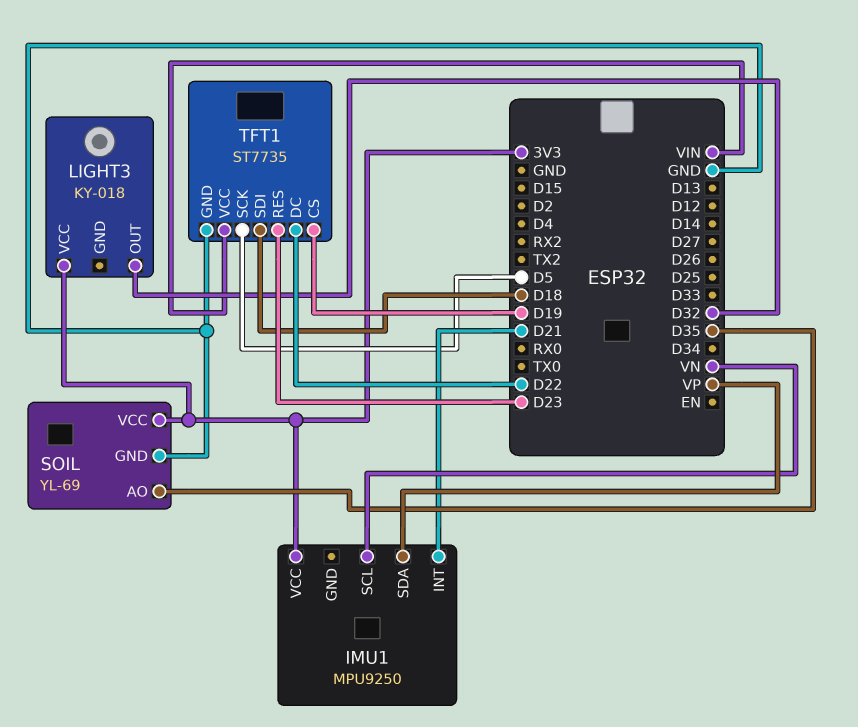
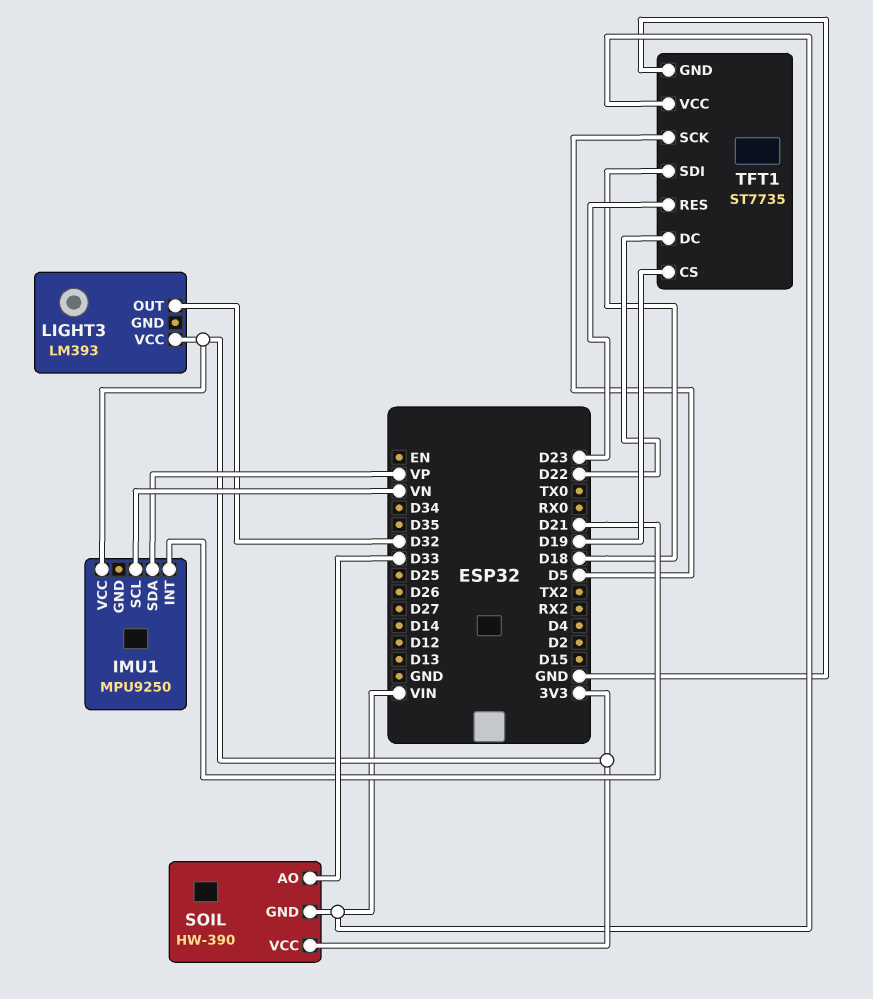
LIGHT3: KY-018 -> LM393
SOIL: YL-69 -> HW-390
SOIL pin AO: D35 -> D33
SOIL pin GND: GND -> VIN

